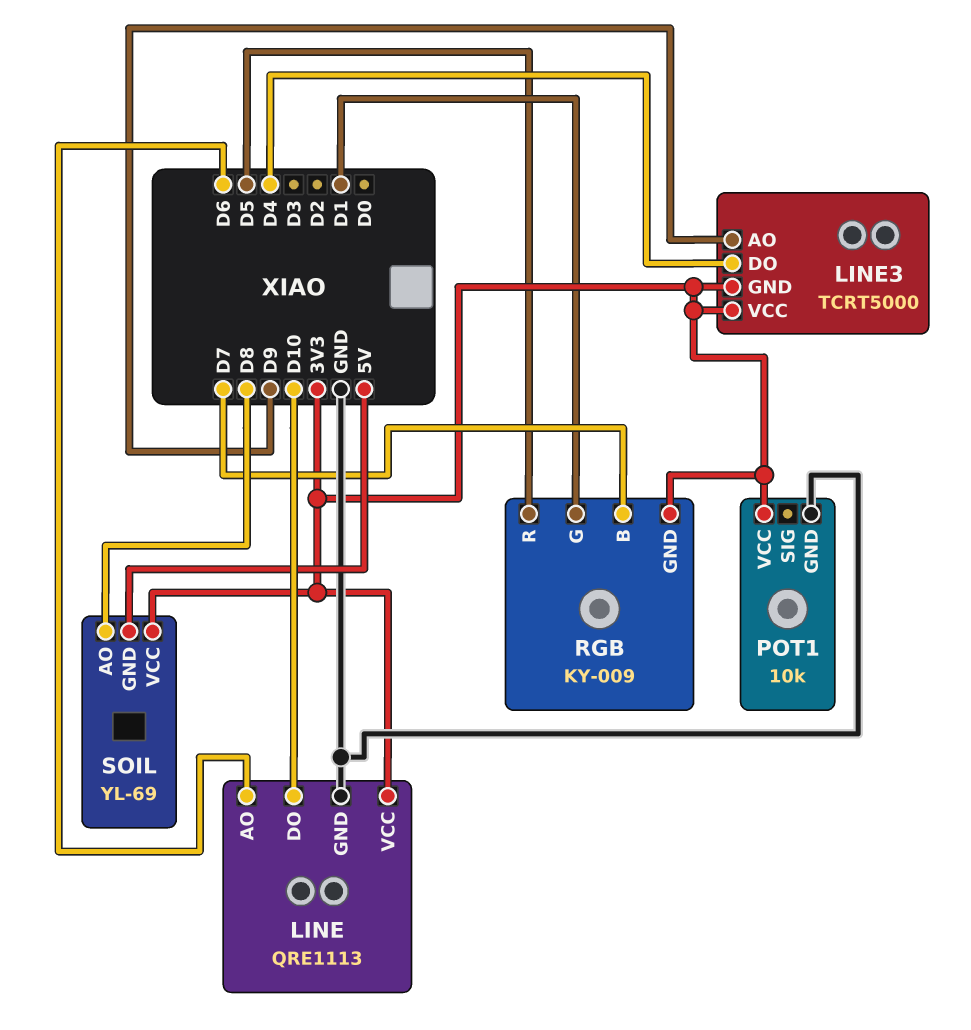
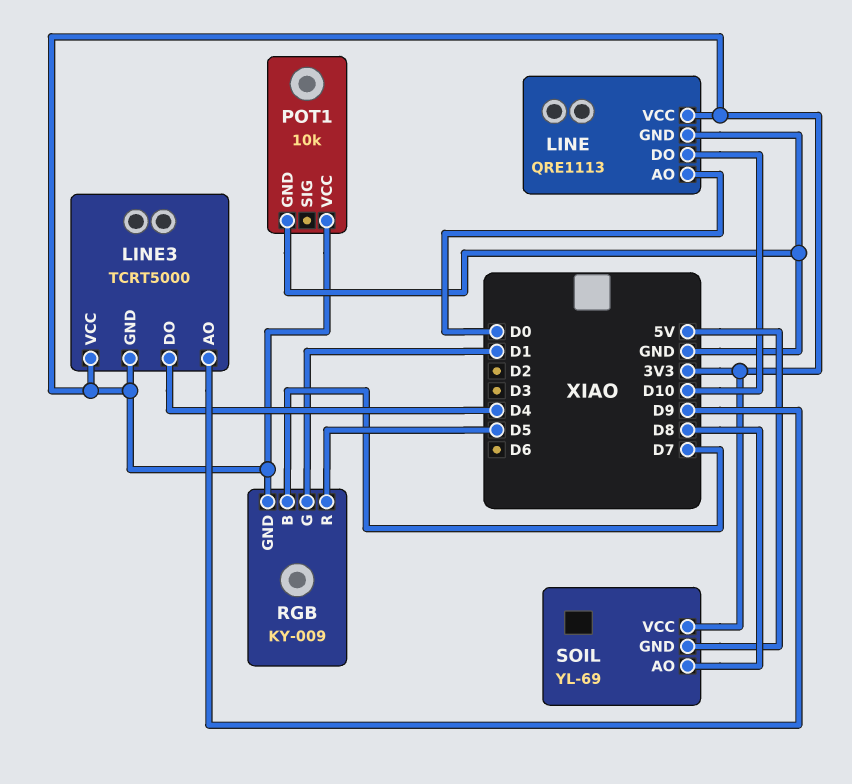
LINE pin AO: D6 -> D0

